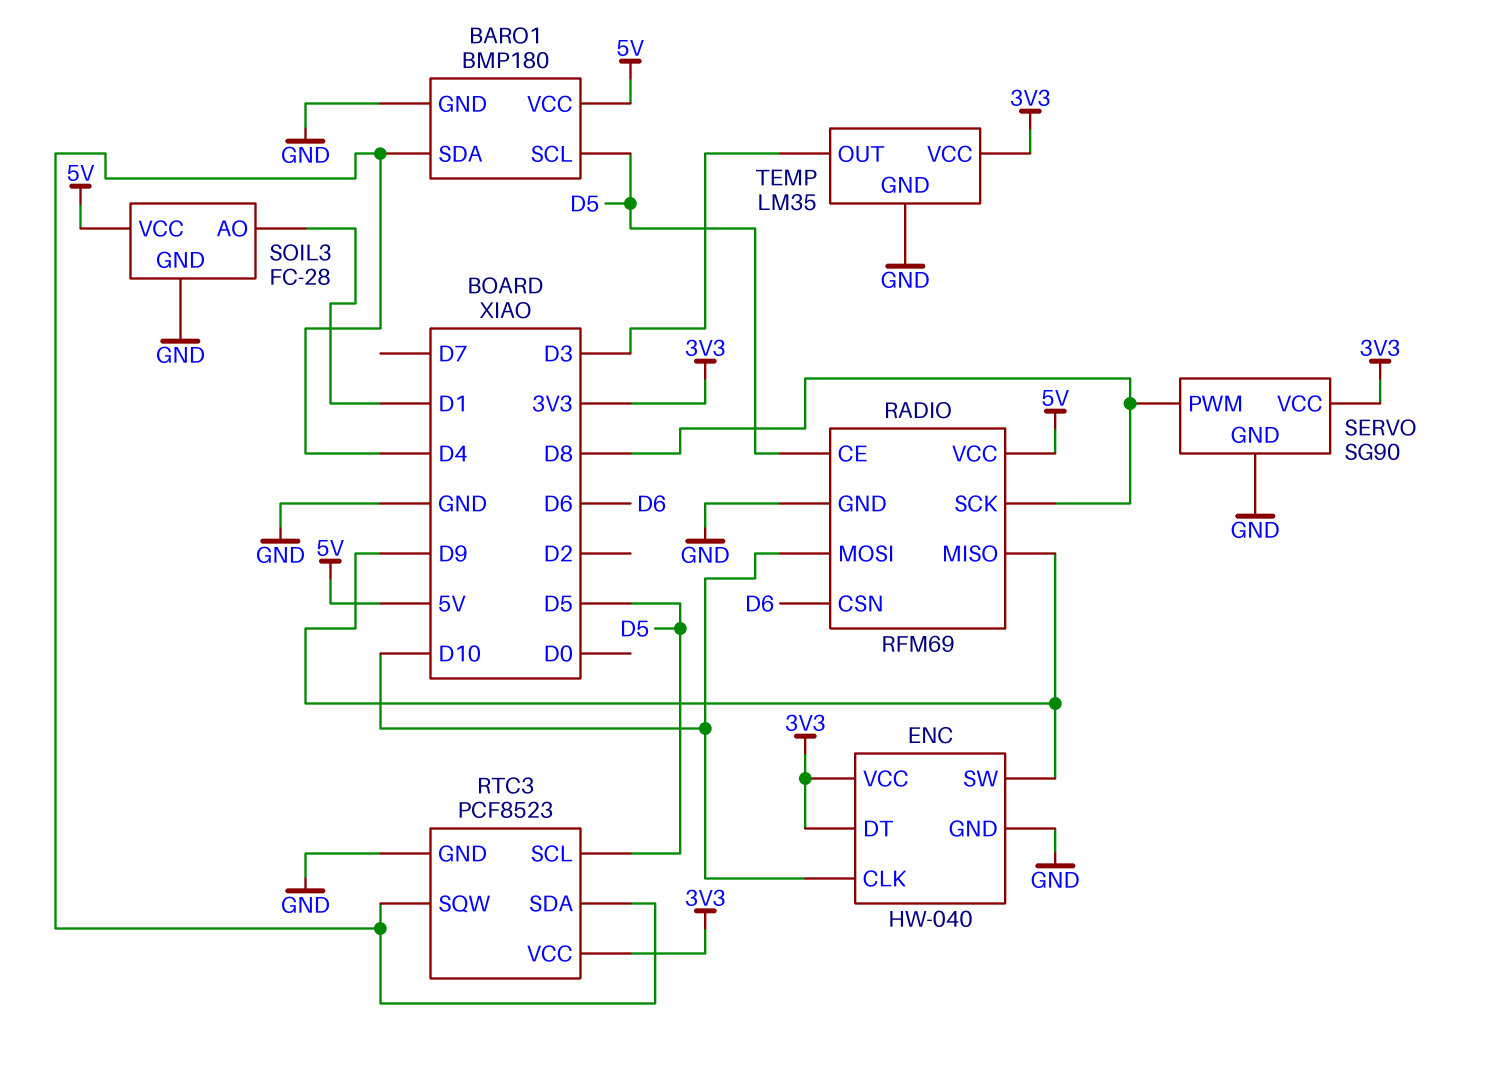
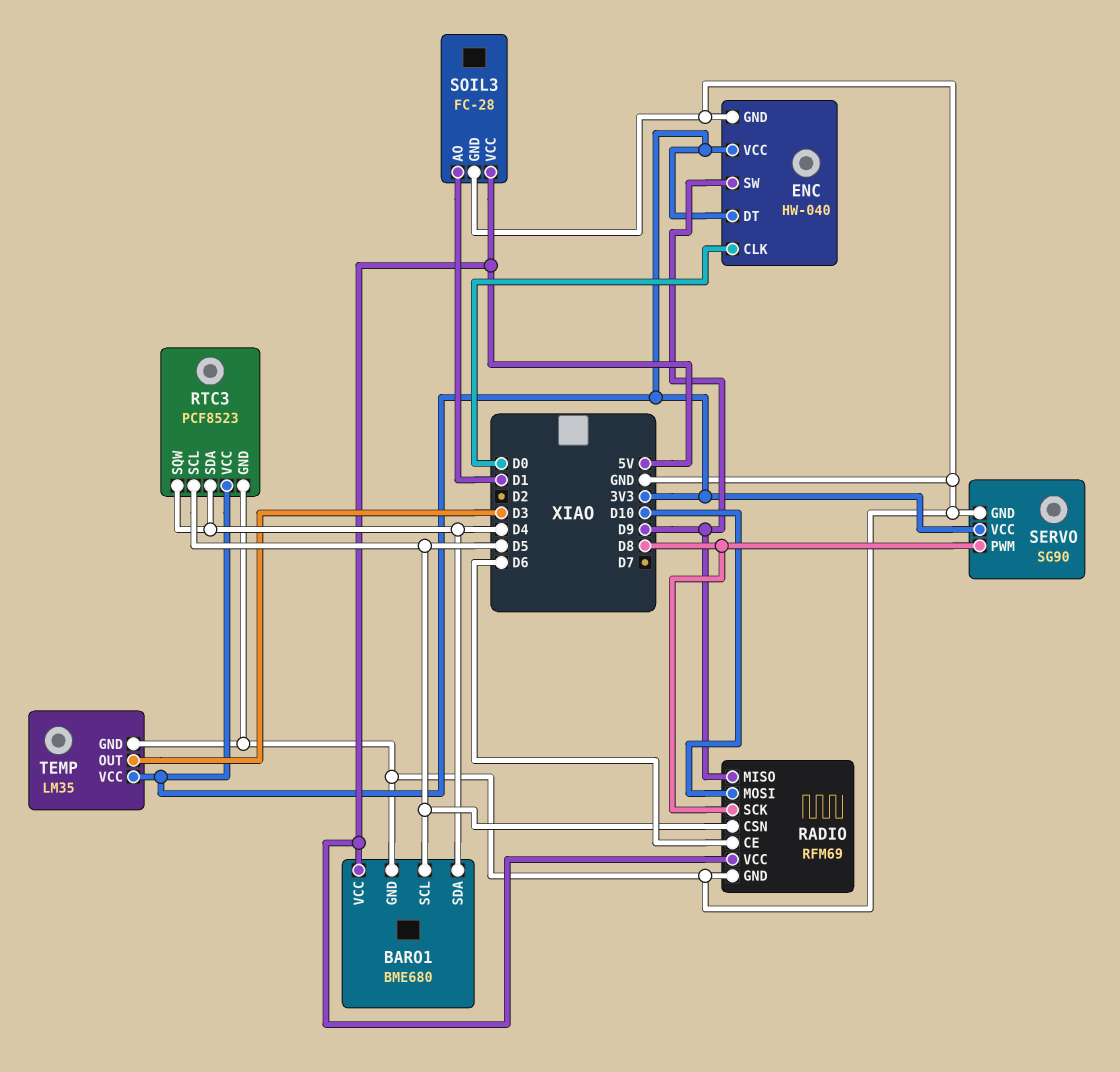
BARO1: BMP180 -> BME680
ENC pin CLK: D10 -> D0
RADIO pin CE: D5 -> D6
RADIO pin CSN: D6 -> D5

